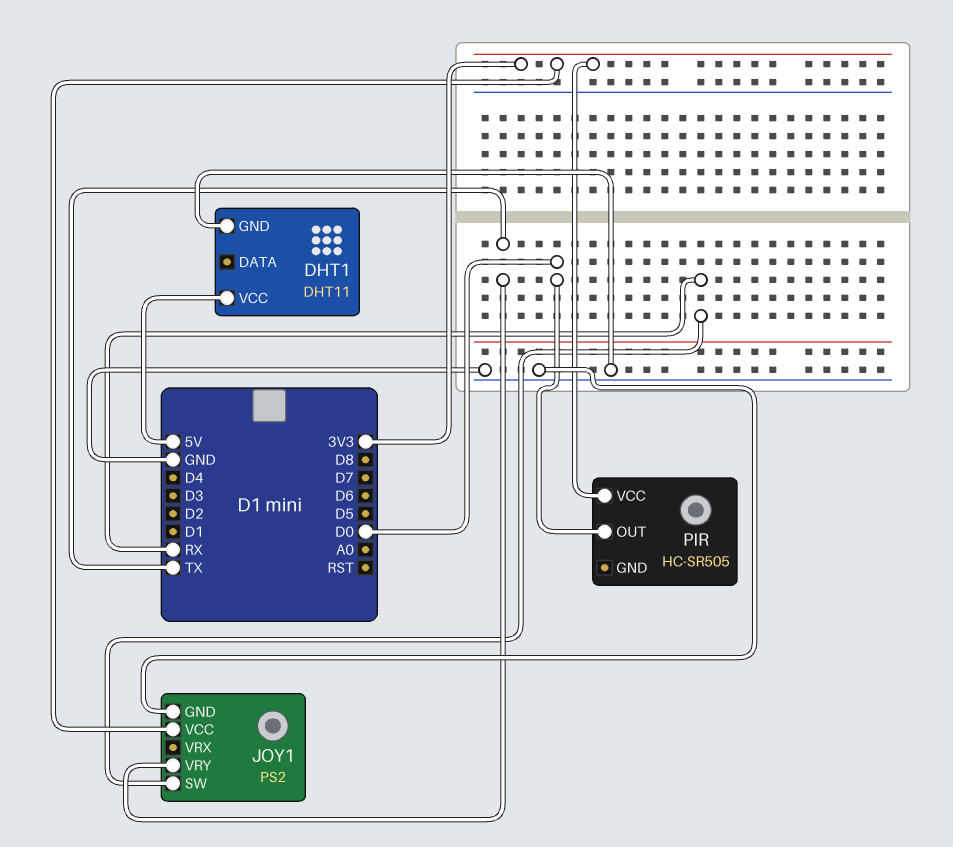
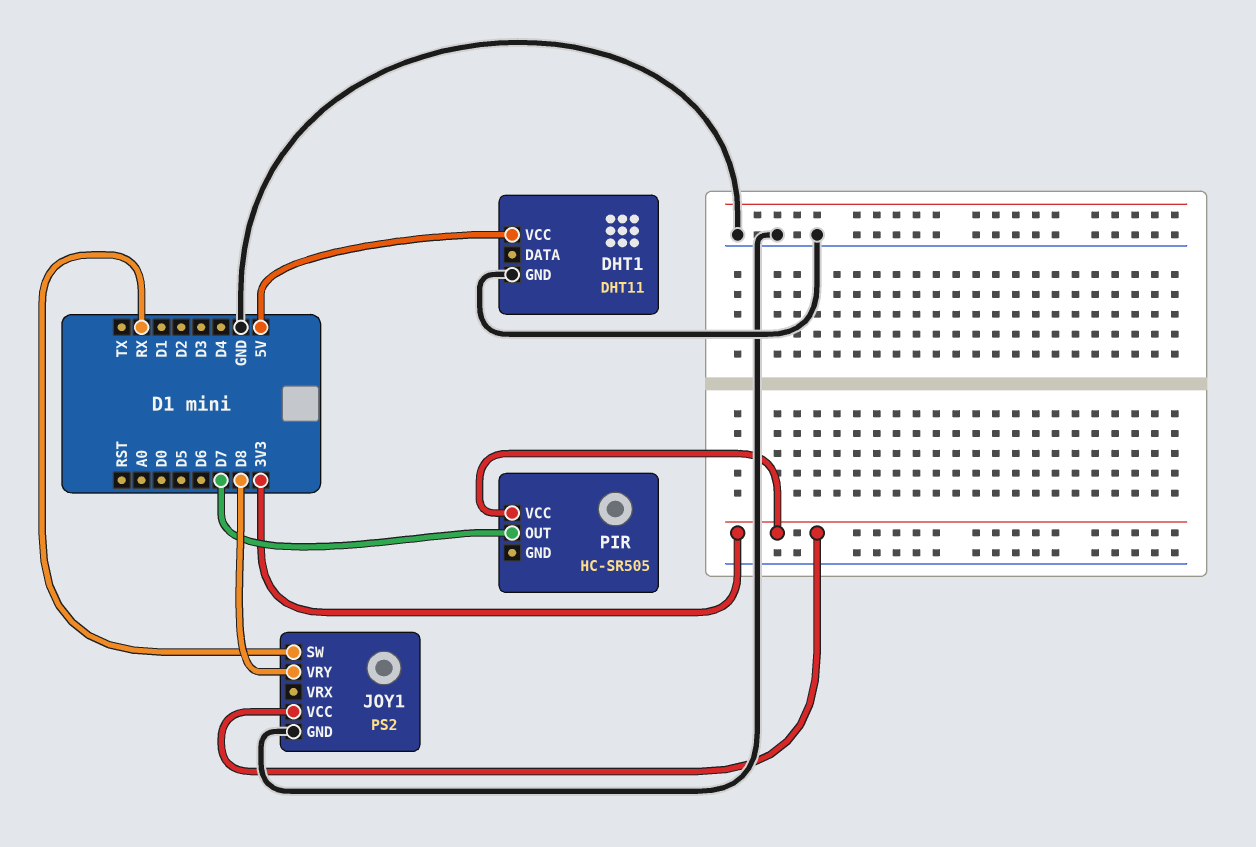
JOY1 pin VRY: TX -> D8
PIR pin OUT: D0 -> D7

